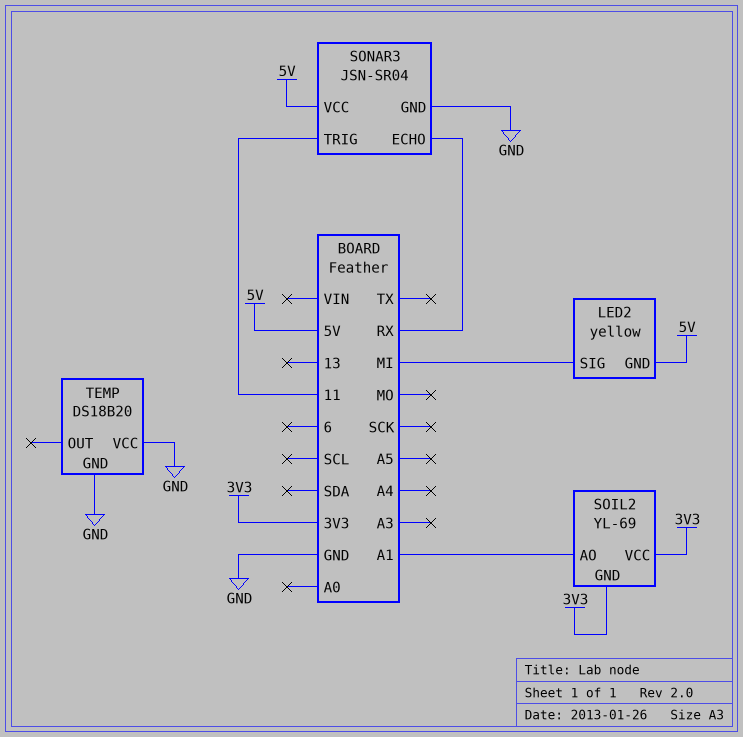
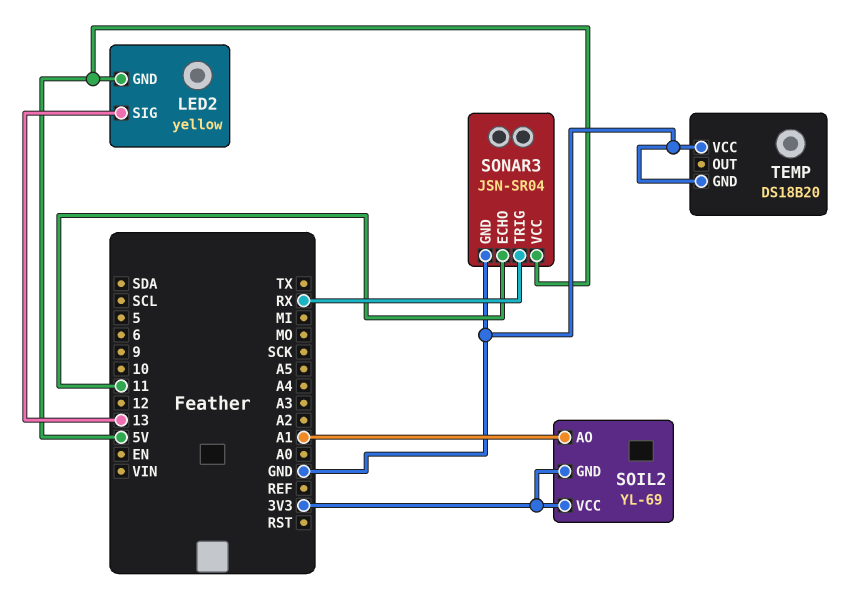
LED2 pin SIG: MI -> 13
SONAR3 pin ECHO: RX -> 11
SONAR3 pin TRIG: 11 -> RX

